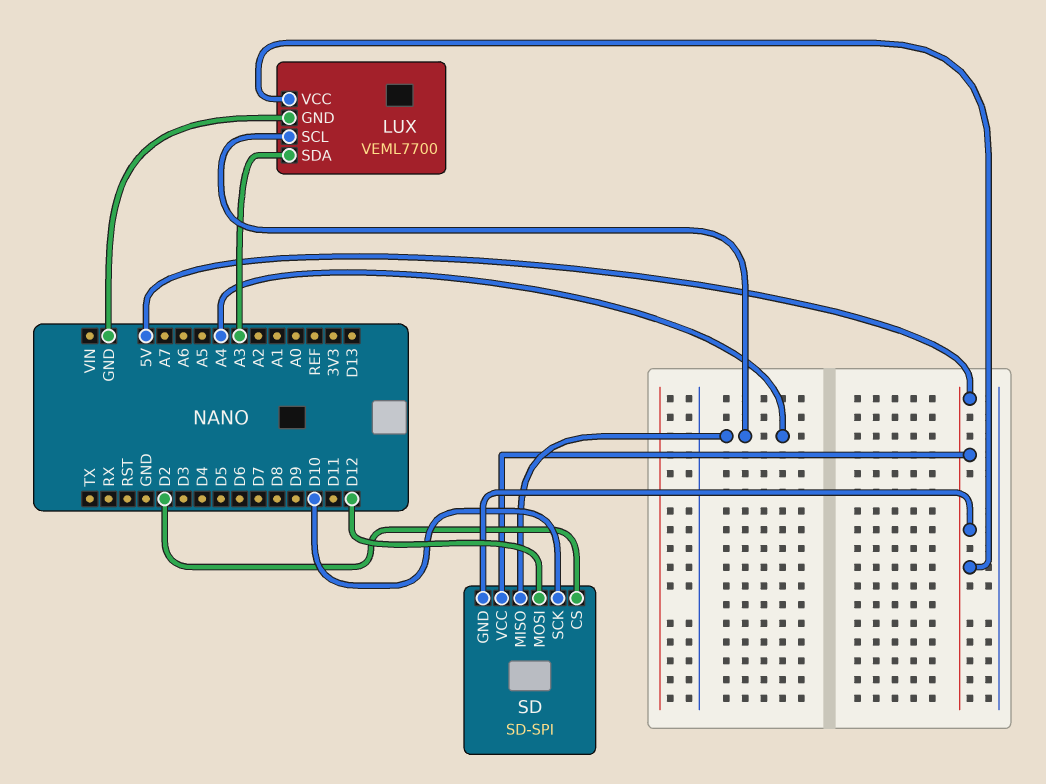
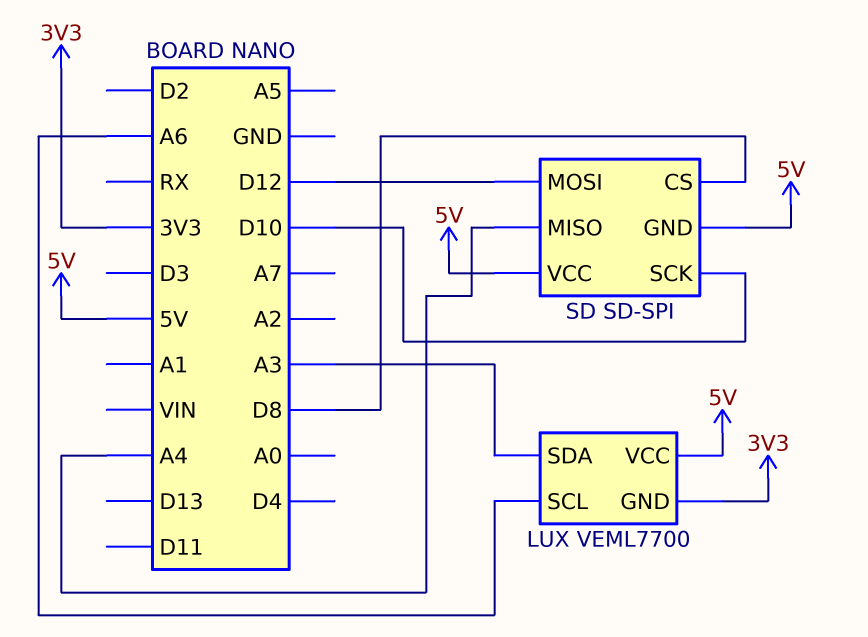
LUX pin GND: GND -> 3V3
LUX pin SCL: A4 -> A6
SD pin CS: D2 -> D8

